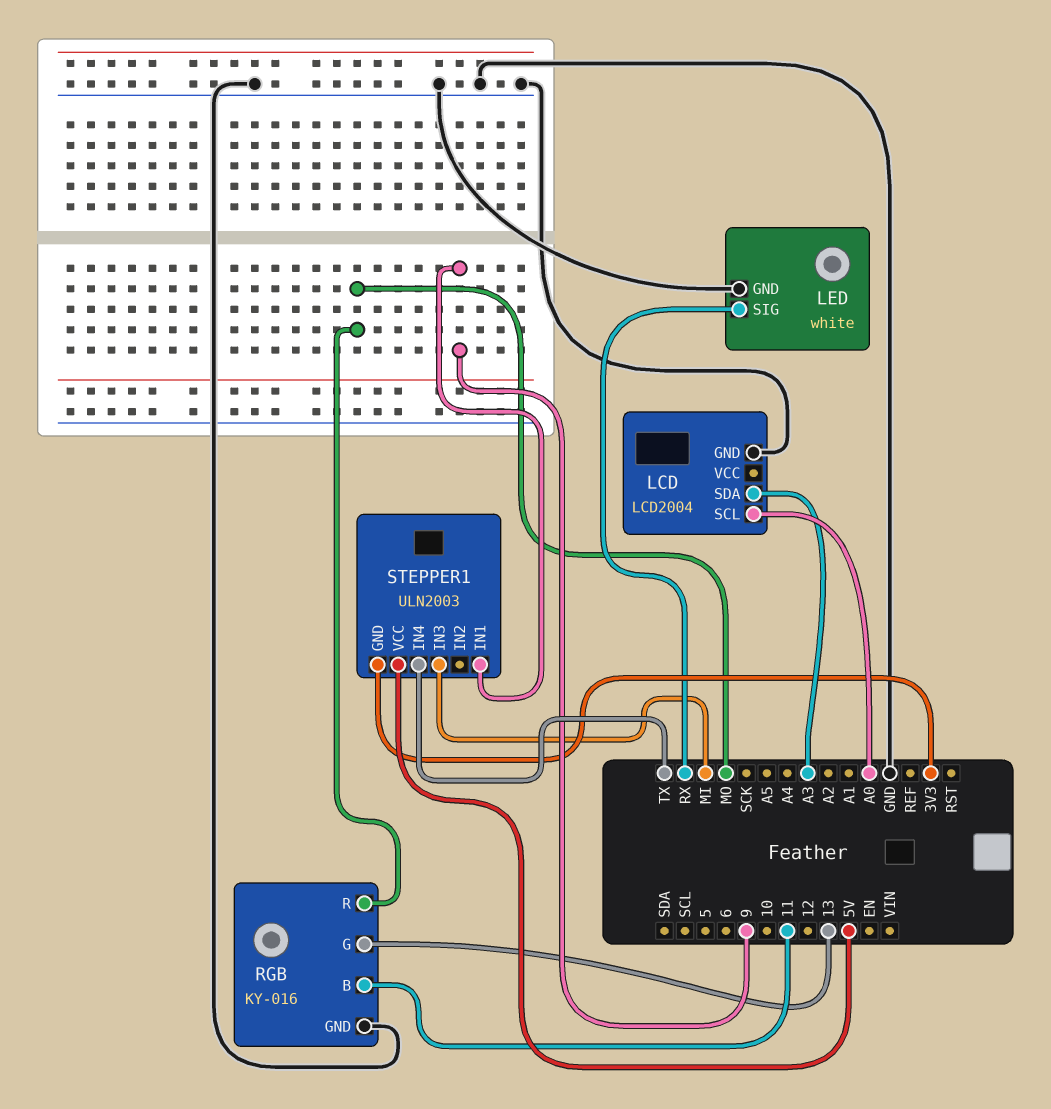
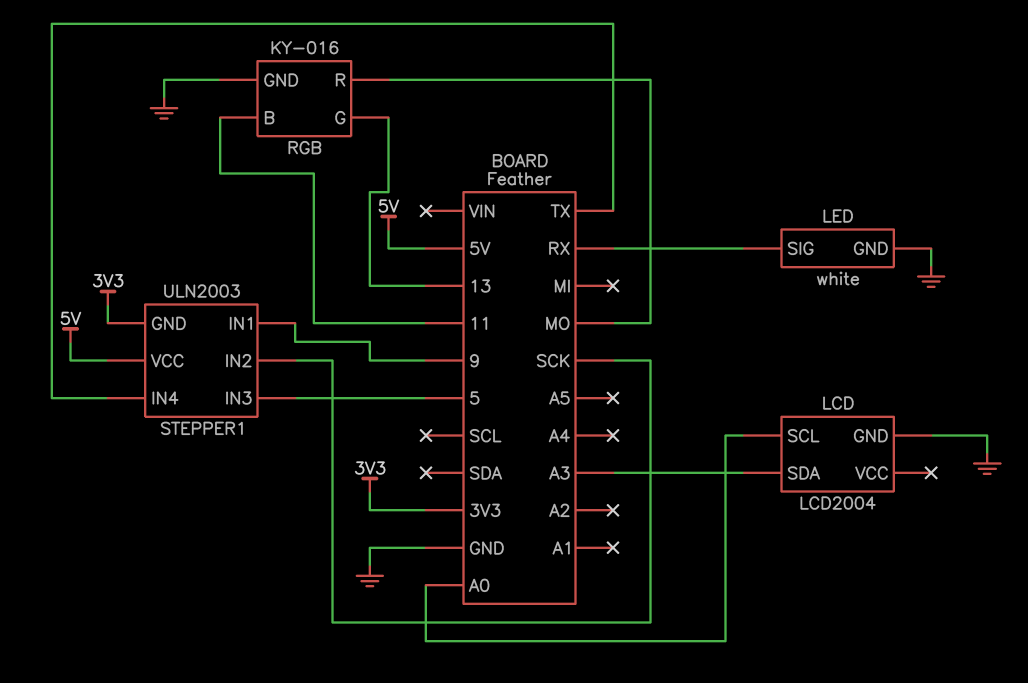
STEPPER1 pin IN2: none -> SCK
STEPPER1 pin IN3: MI -> 5

